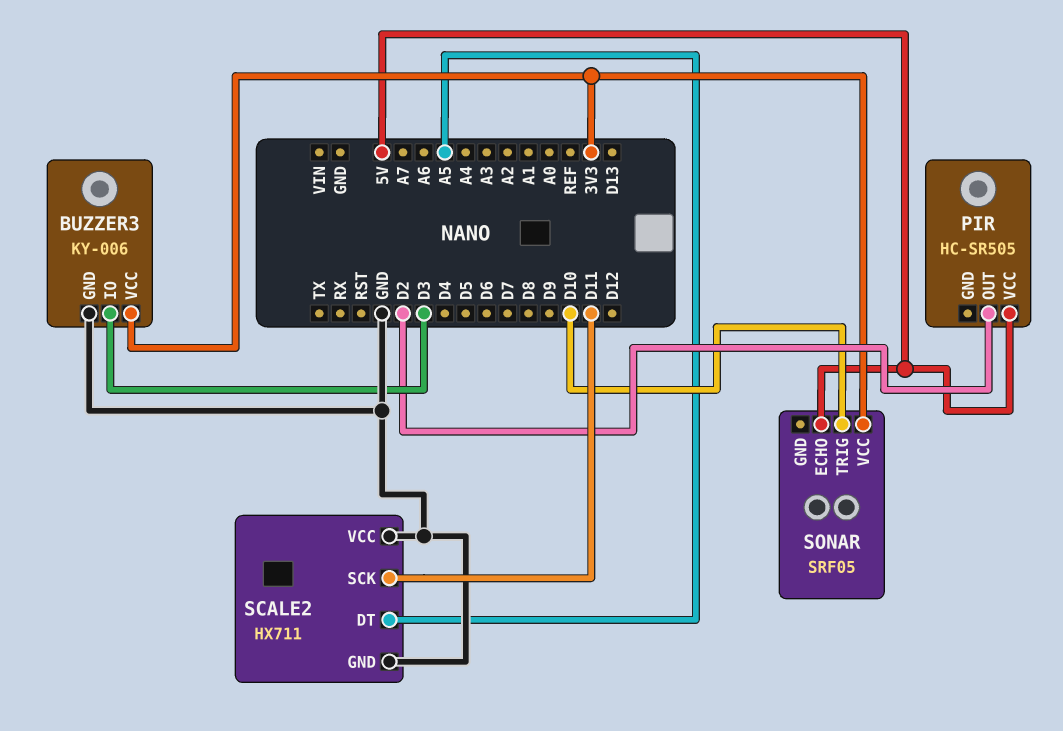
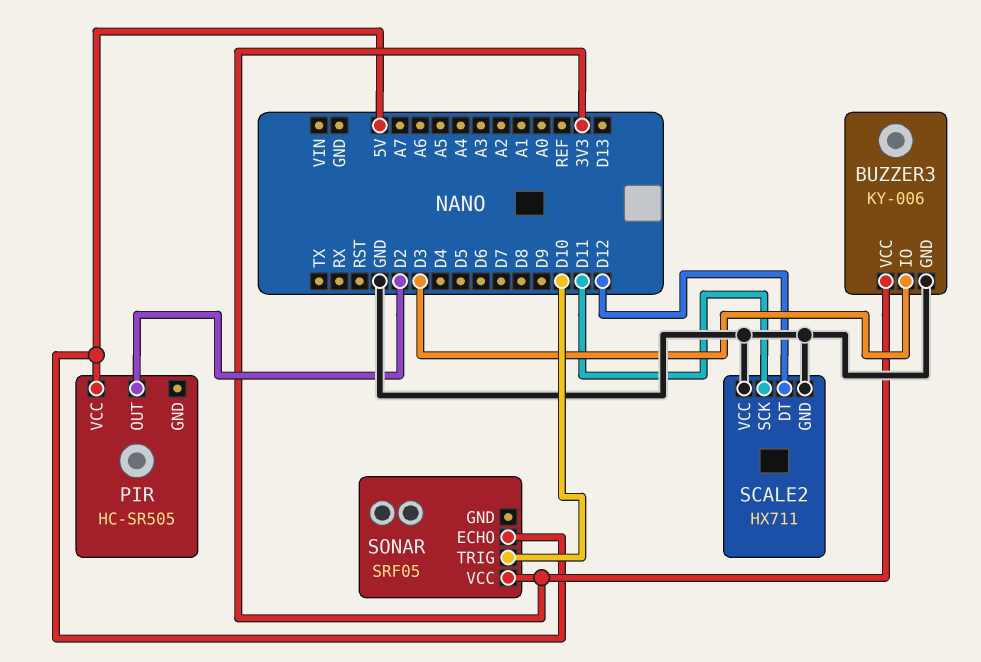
SCALE2 pin DT: A5 -> D12

